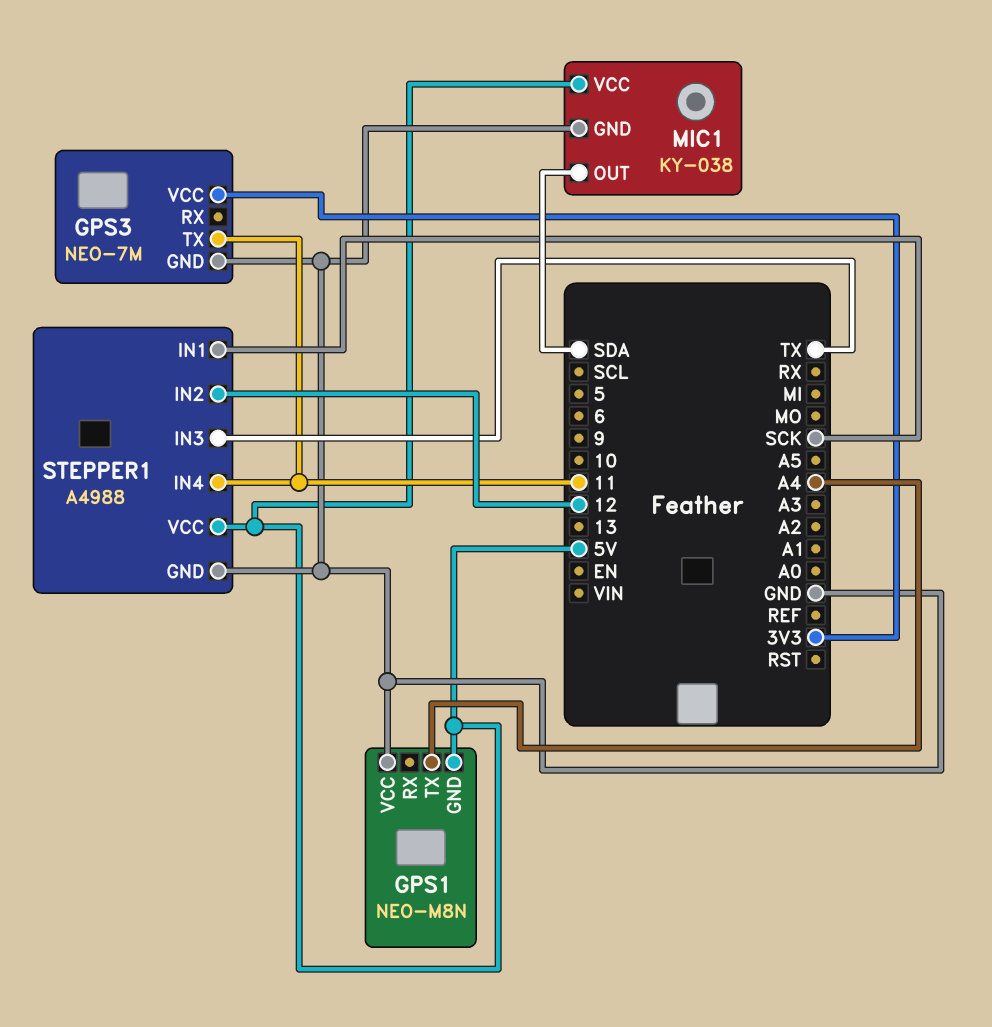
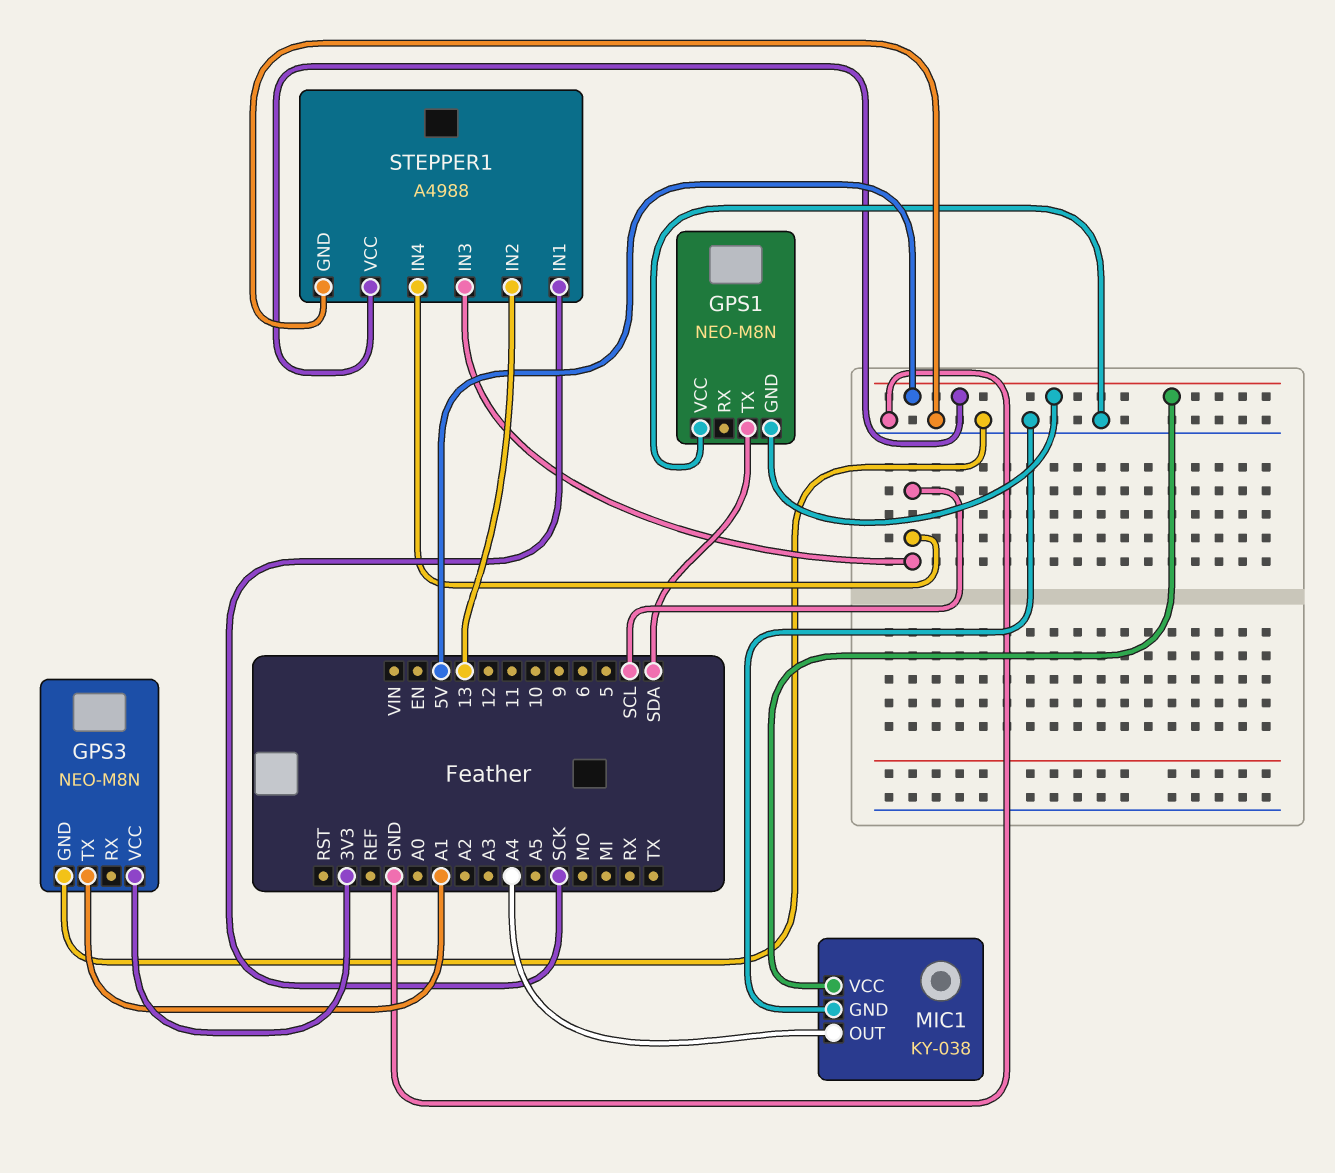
GPS1 pin TX: A4 -> SDA
GPS3: NEO-7M -> NEO-M8N
GPS3 pin TX: 11 -> A1
MIC1 pin OUT: SDA -> A4
STEPPER1 pin IN2: 12 -> 13
STEPPER1 pin IN3: TX -> SCL
STEPPER1 pin IN4: 11 -> SCL

